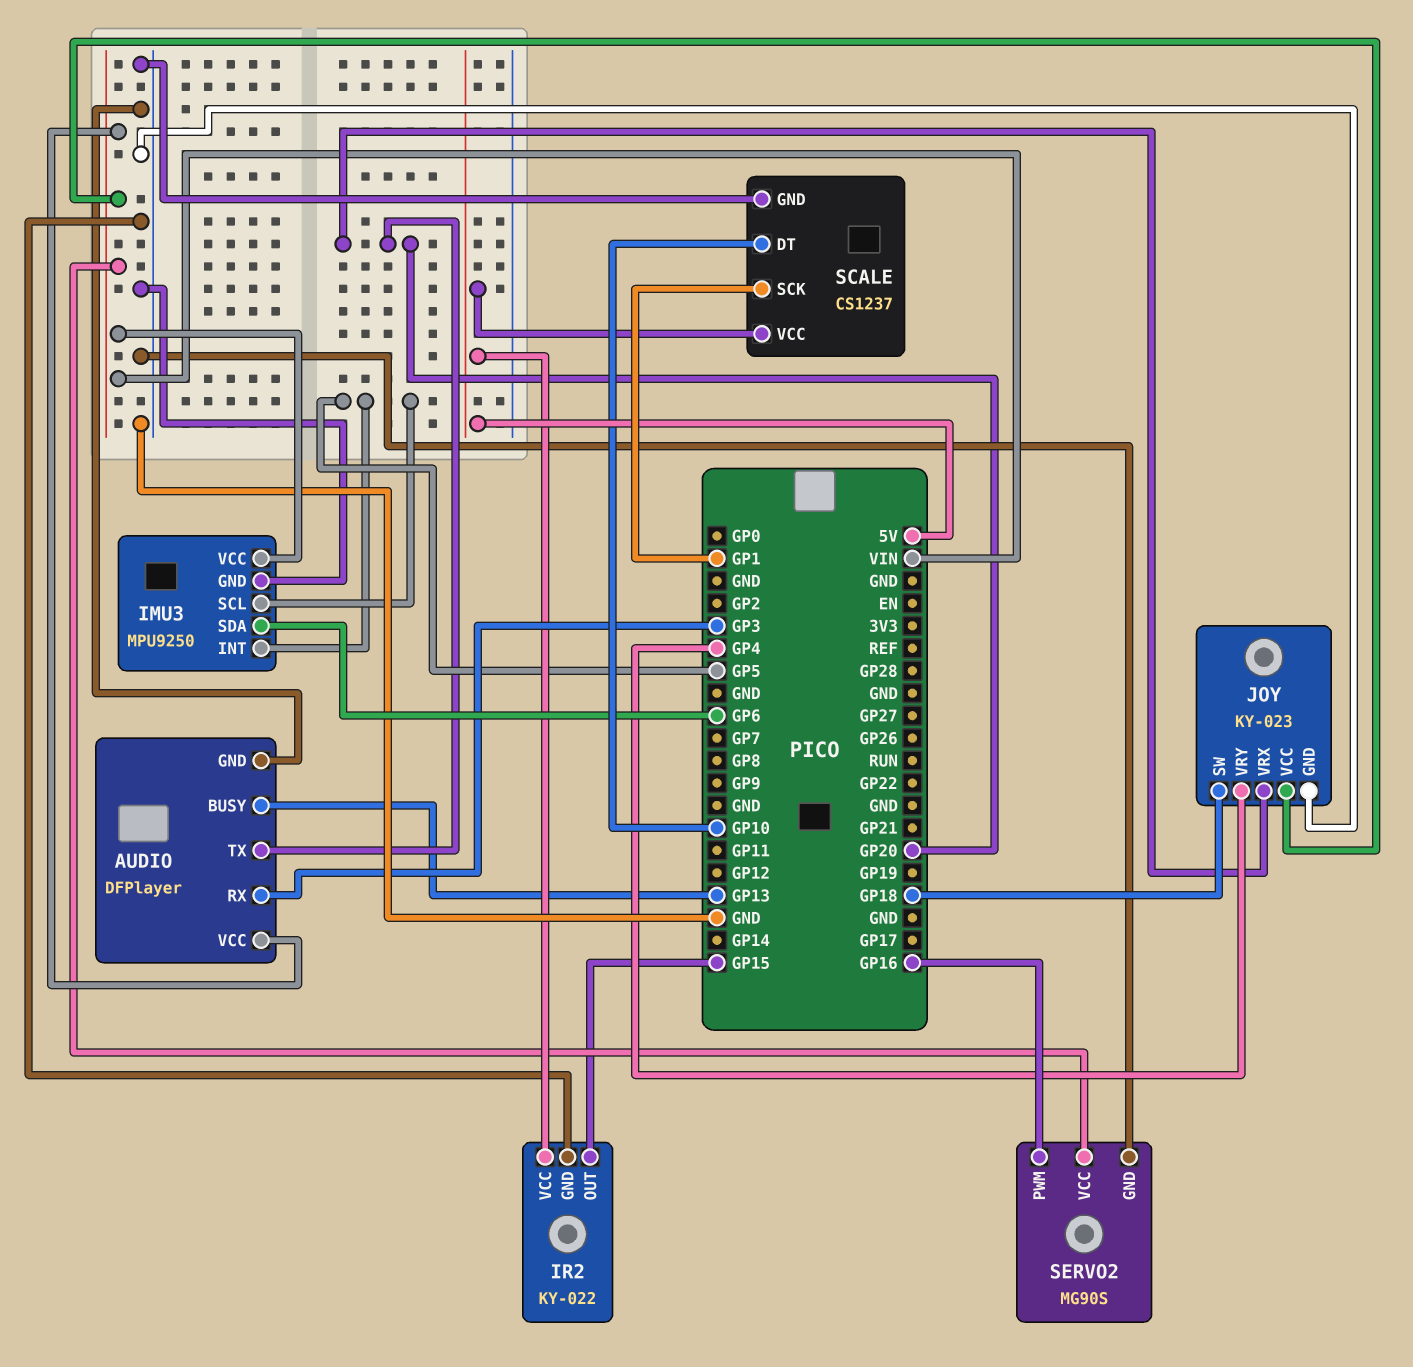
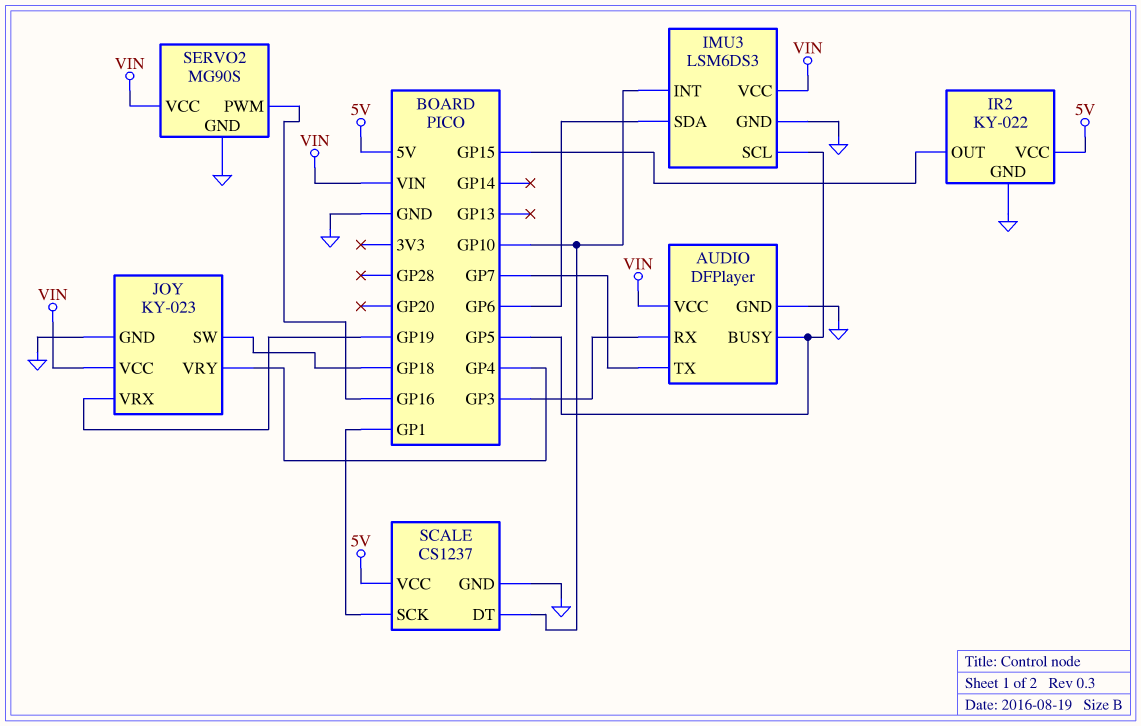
AUDIO pin BUSY: GP13 -> GP5
AUDIO pin TX: GP20 -> GP7
IMU3: MPU9250 -> LSM6DS3
IMU3 pin INT: GP5 -> GP10
JOY pin VRX: GP20 -> GP19

